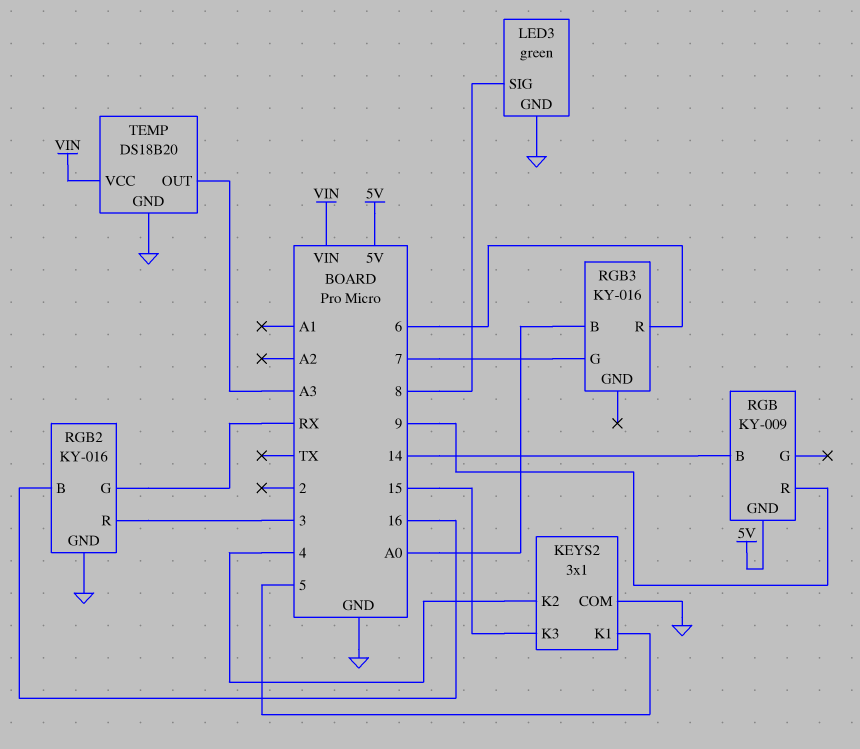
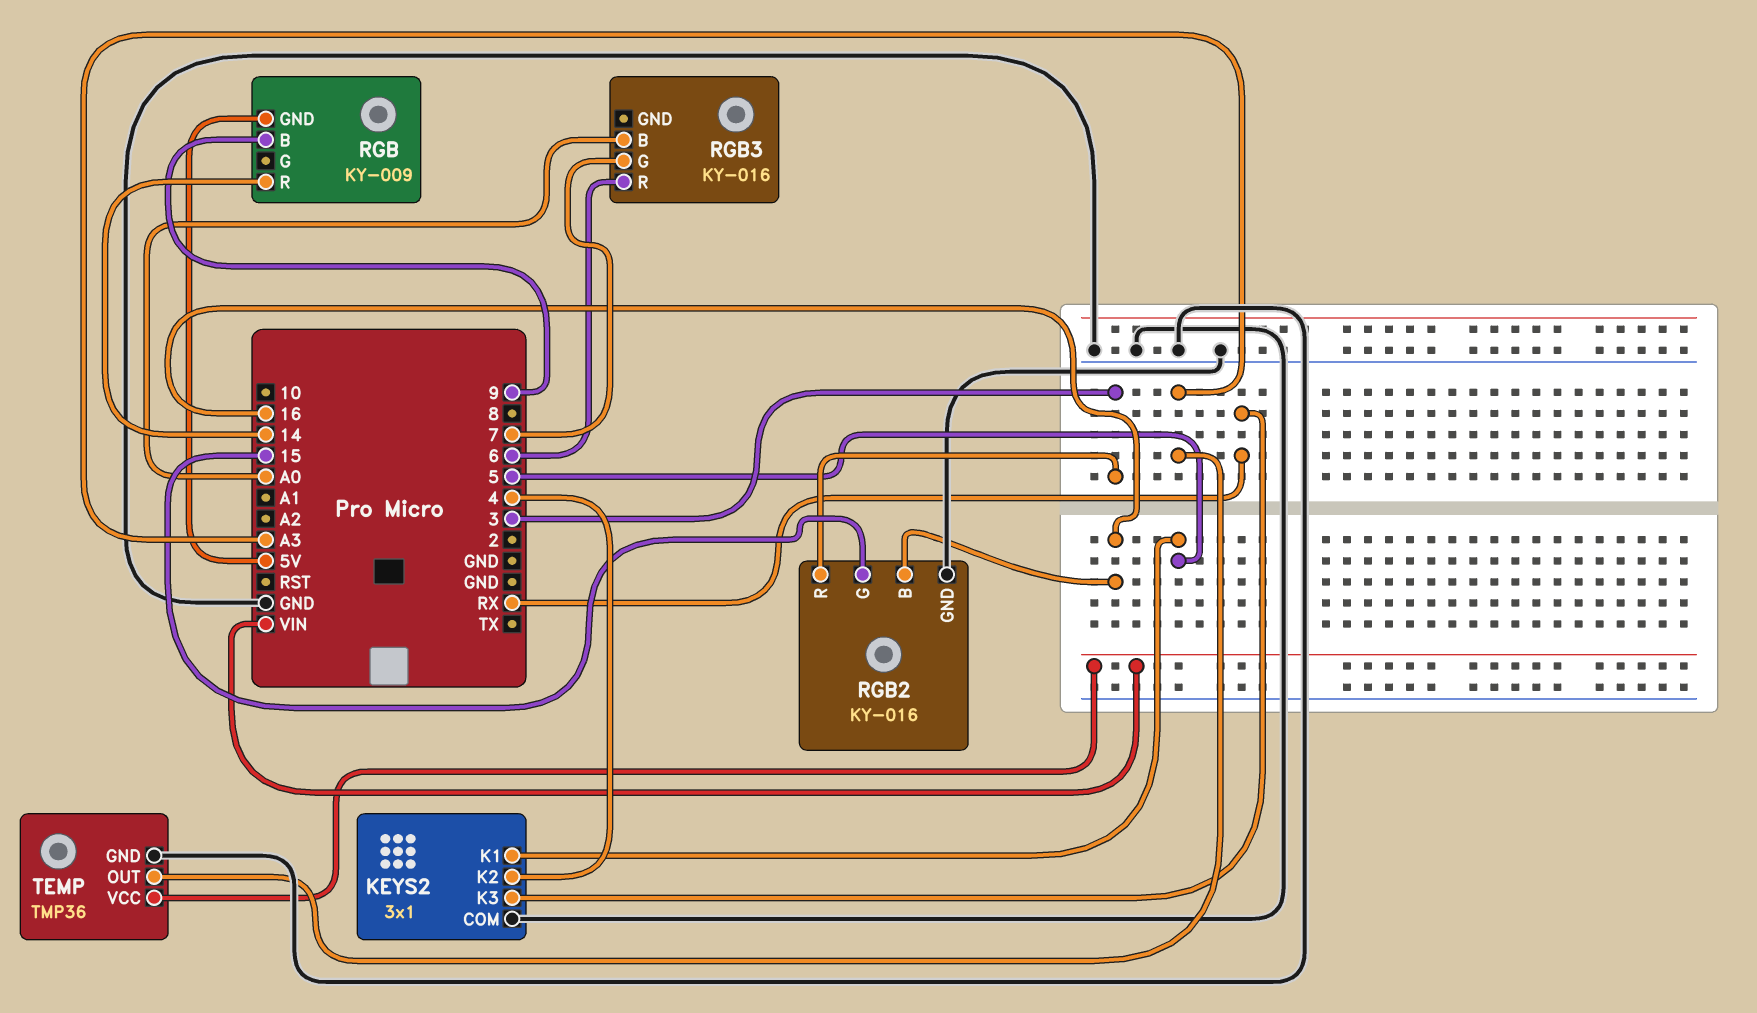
KEYS2 pin K3: 15 -> RX
LED3: green -> none
LED3 pin GND: GND -> none
LED3 pin SIG: 8 -> none
RGB pin B: 14 -> 9
RGB pin R: 9 -> 14
RGB2 pin G: RX -> 15
TEMP: DS18B20 -> TMP36

